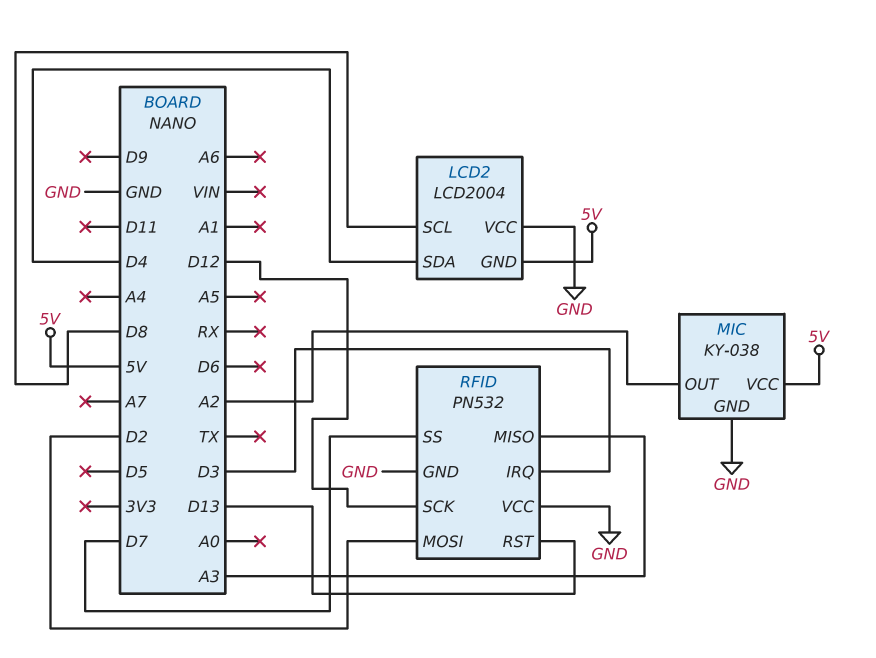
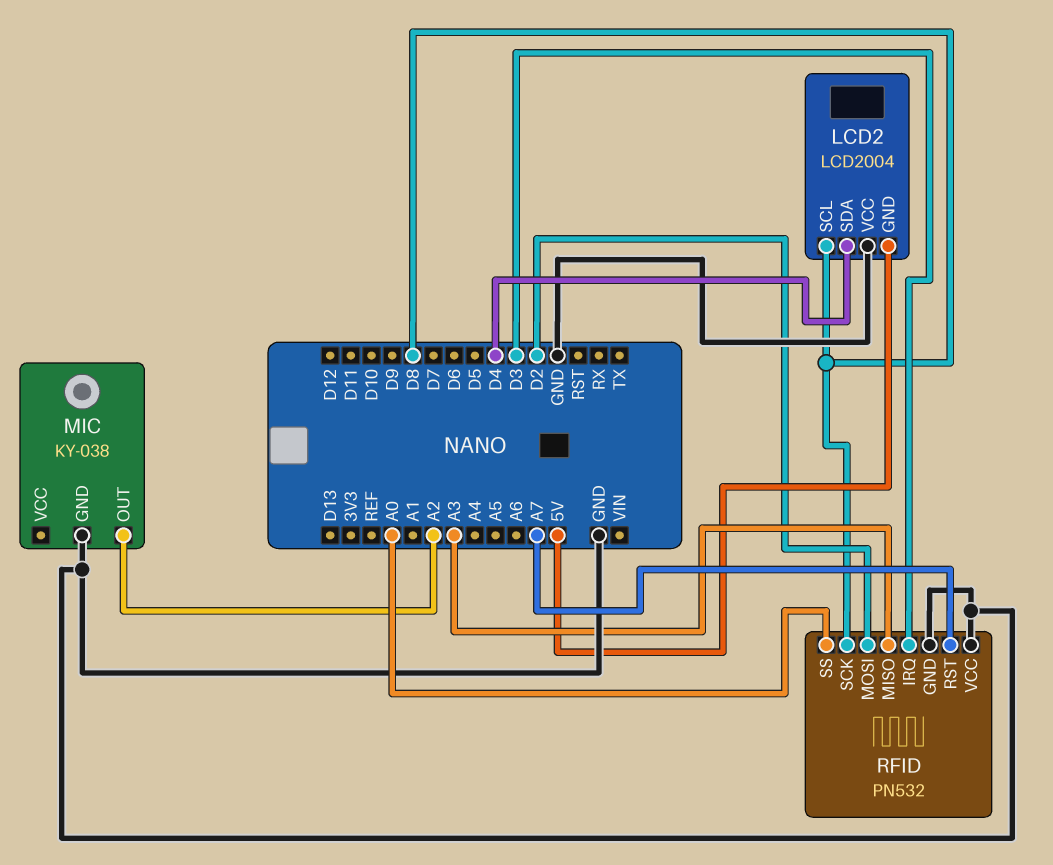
MIC pin VCC: 5V -> none
RFID pin RST: D13 -> A7
RFID pin SCK: D12 -> D8
RFID pin SS: D7 -> A0

